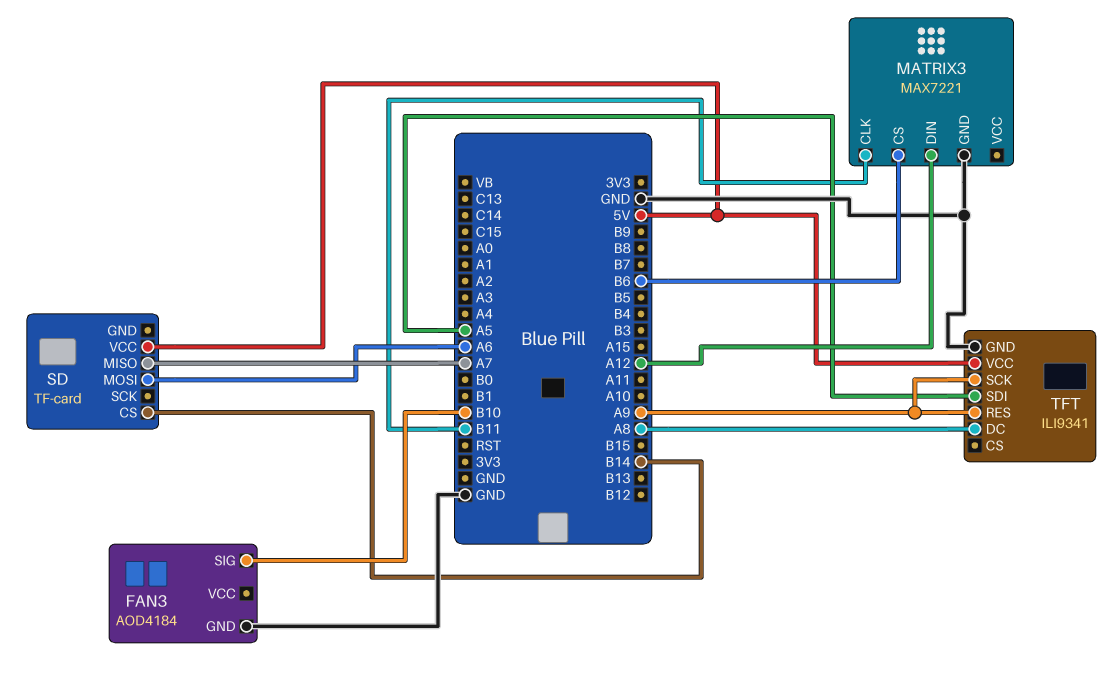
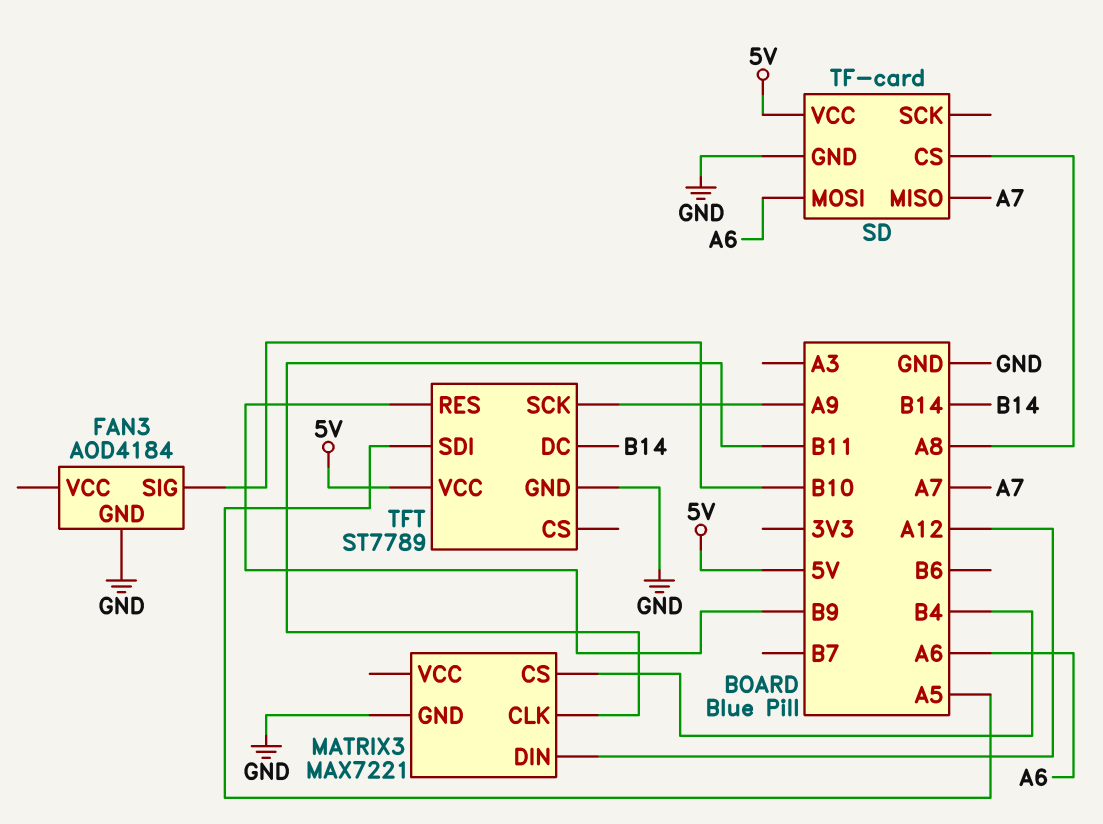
MATRIX3 pin CS: B6 -> B4
SD pin CS: B14 -> A8
SD pin GND: none -> GND
TFT: ILI9341 -> ST7789
TFT pin DC: A8 -> B14
TFT pin RES: A9 -> B9

